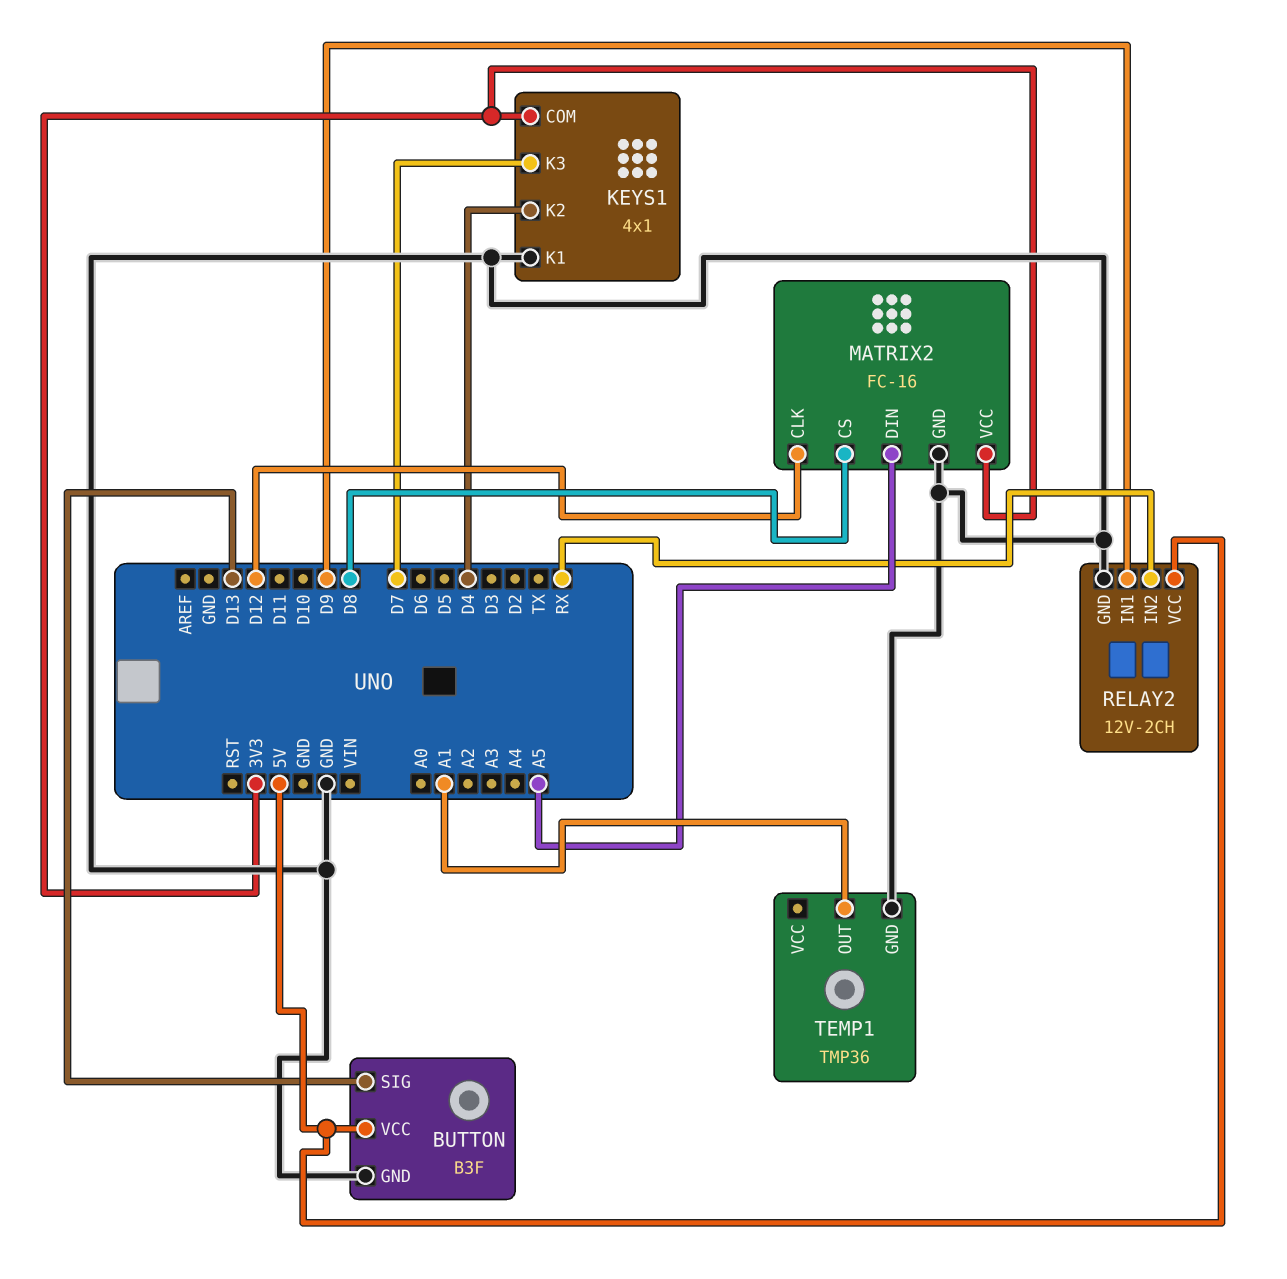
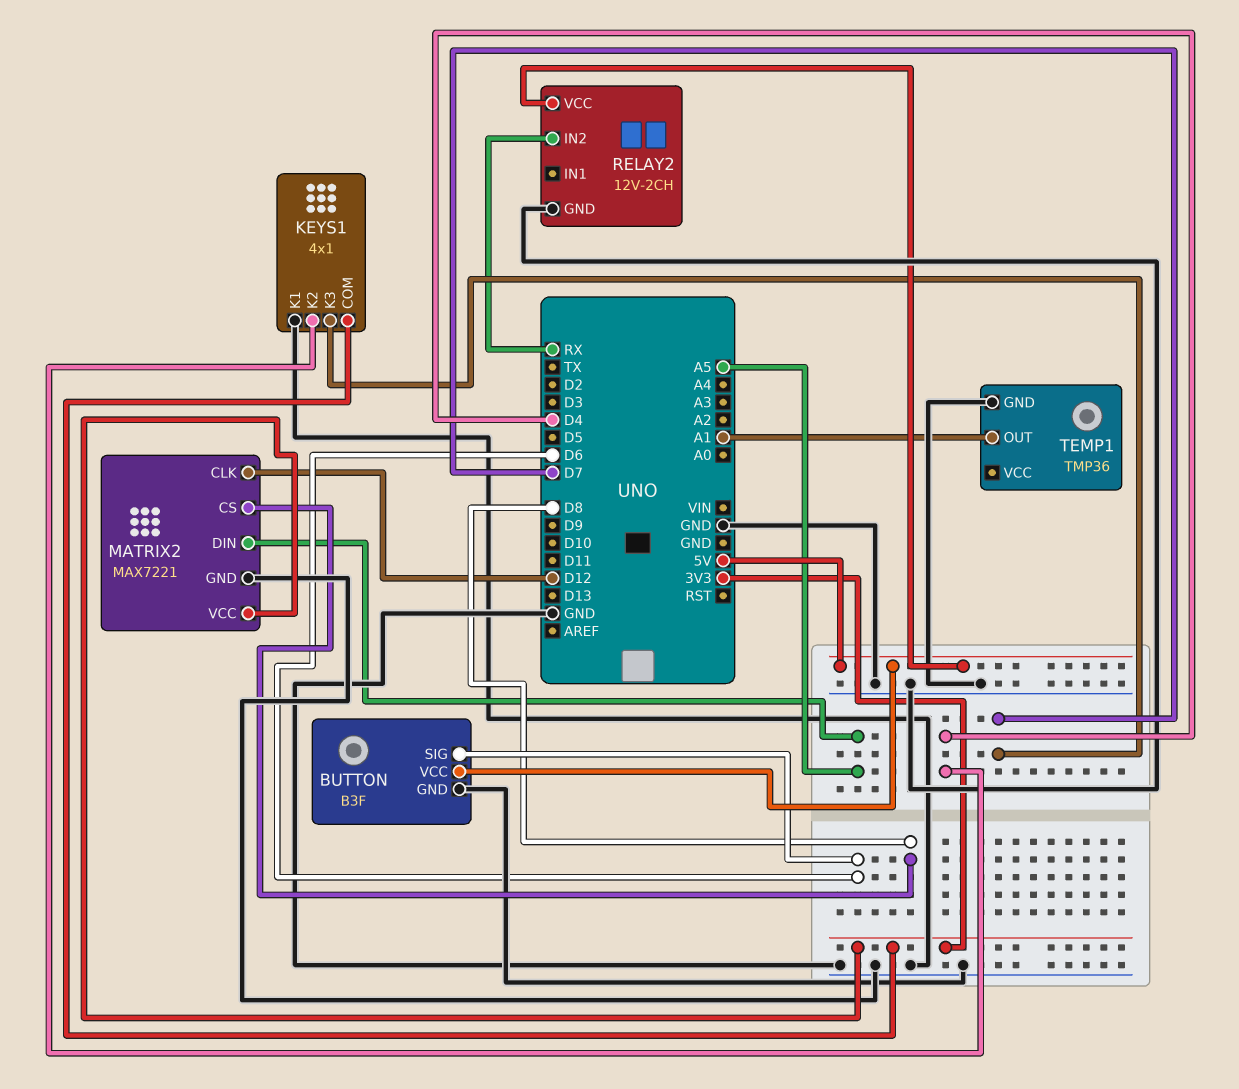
BUTTON pin SIG: D13 -> D6
MATRIX2: FC-16 -> MAX7221
RELAY2 pin IN1: D9 -> none

